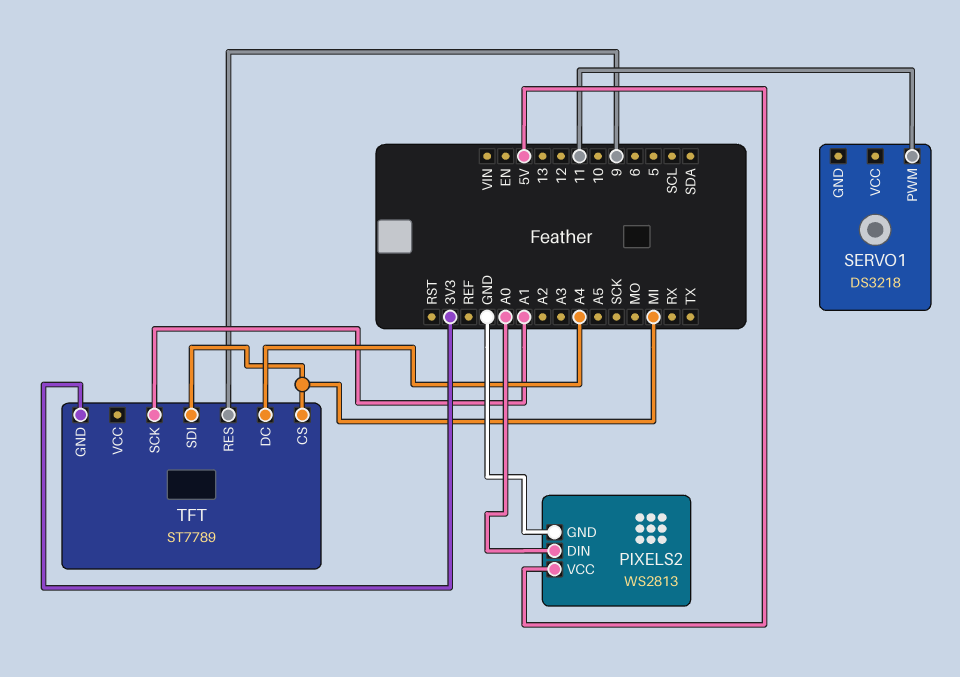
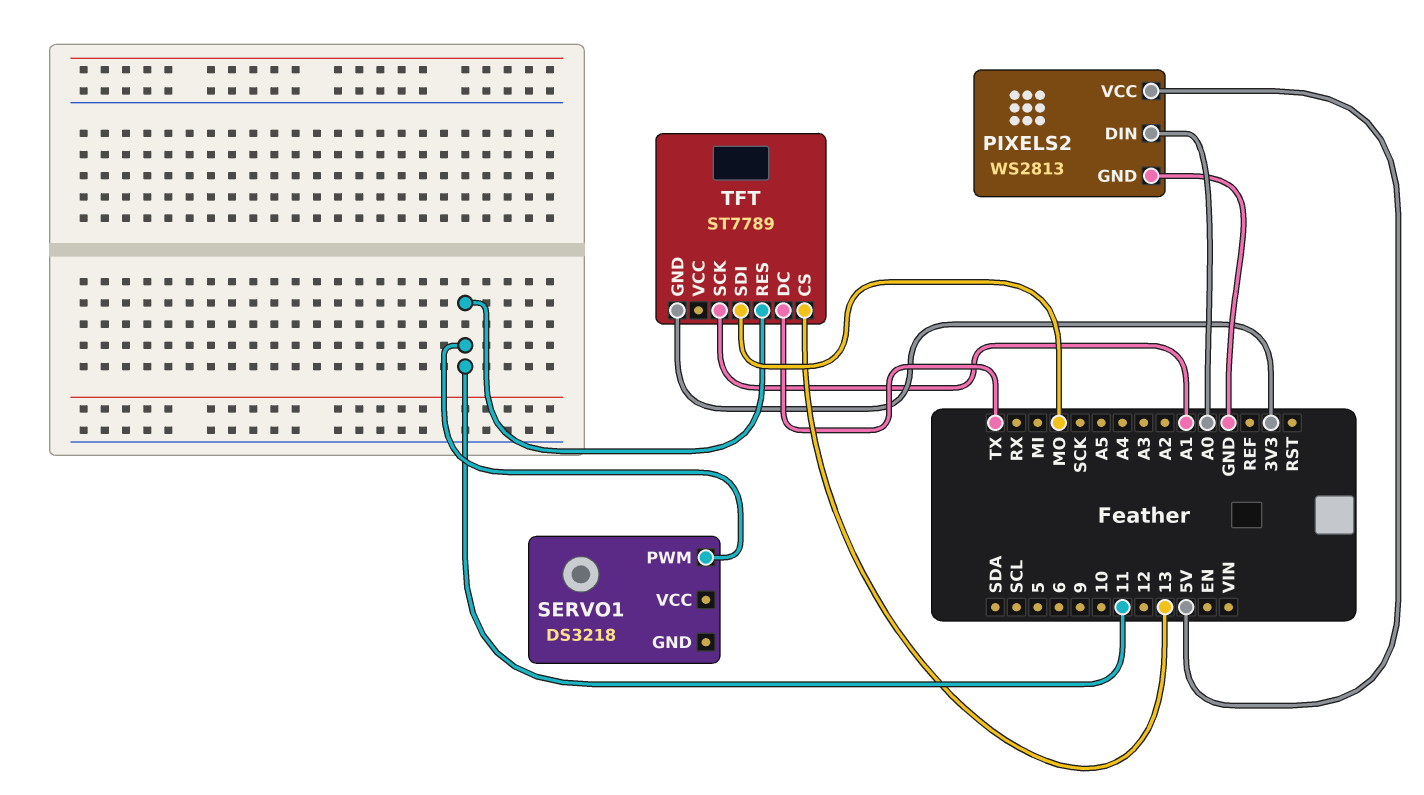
TFT pin CS: MI -> 13
TFT pin DC: A4 -> TX
TFT pin RES: 9 -> 11
TFT pin SDI: MI -> MO

